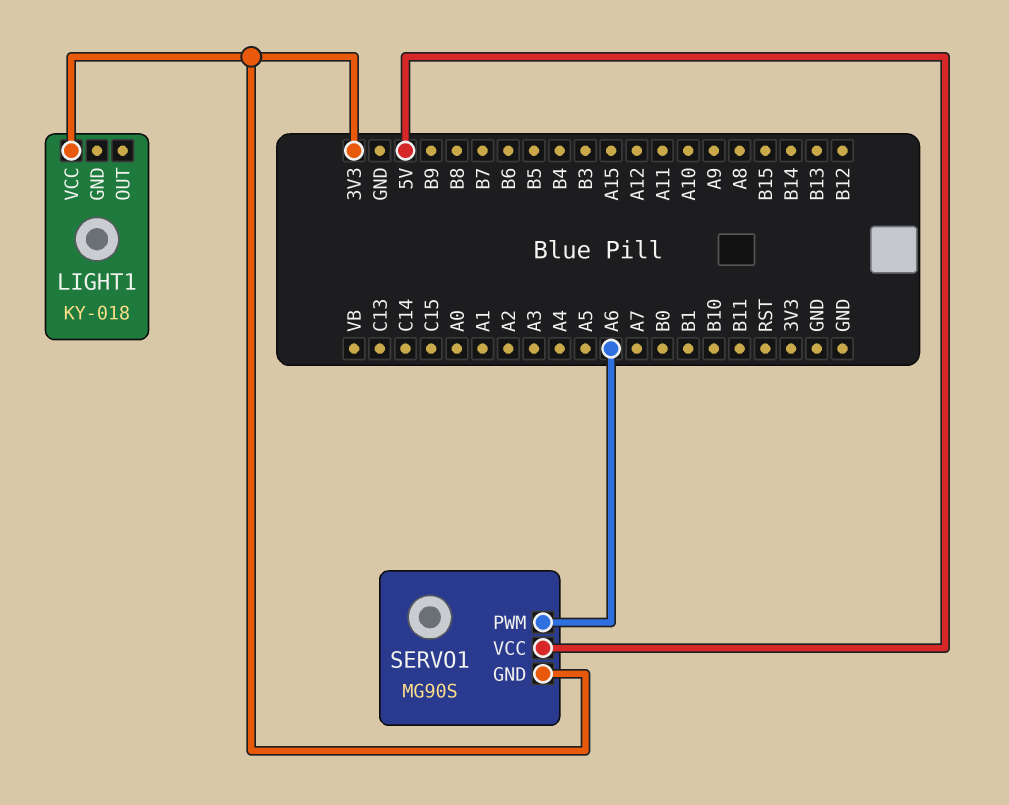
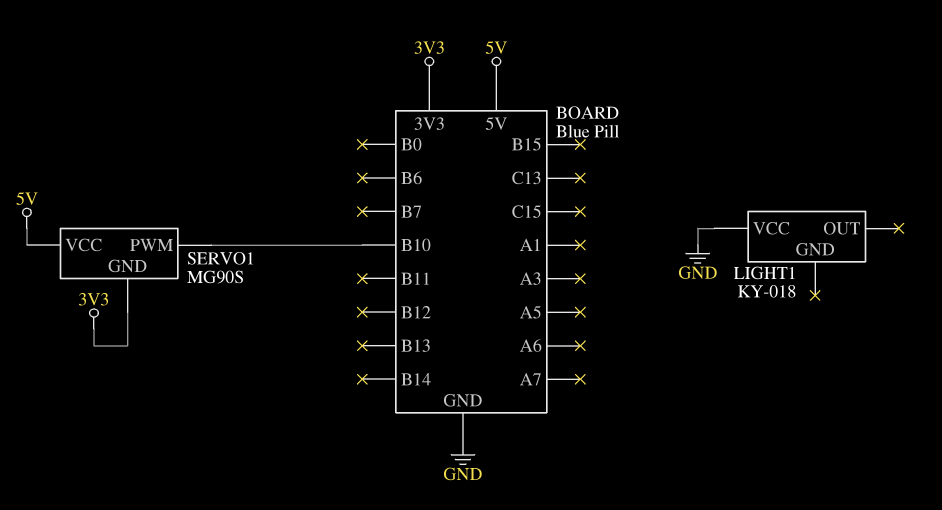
LIGHT1 pin VCC: 3V3 -> GND
SERVO1 pin PWM: A6 -> B10

